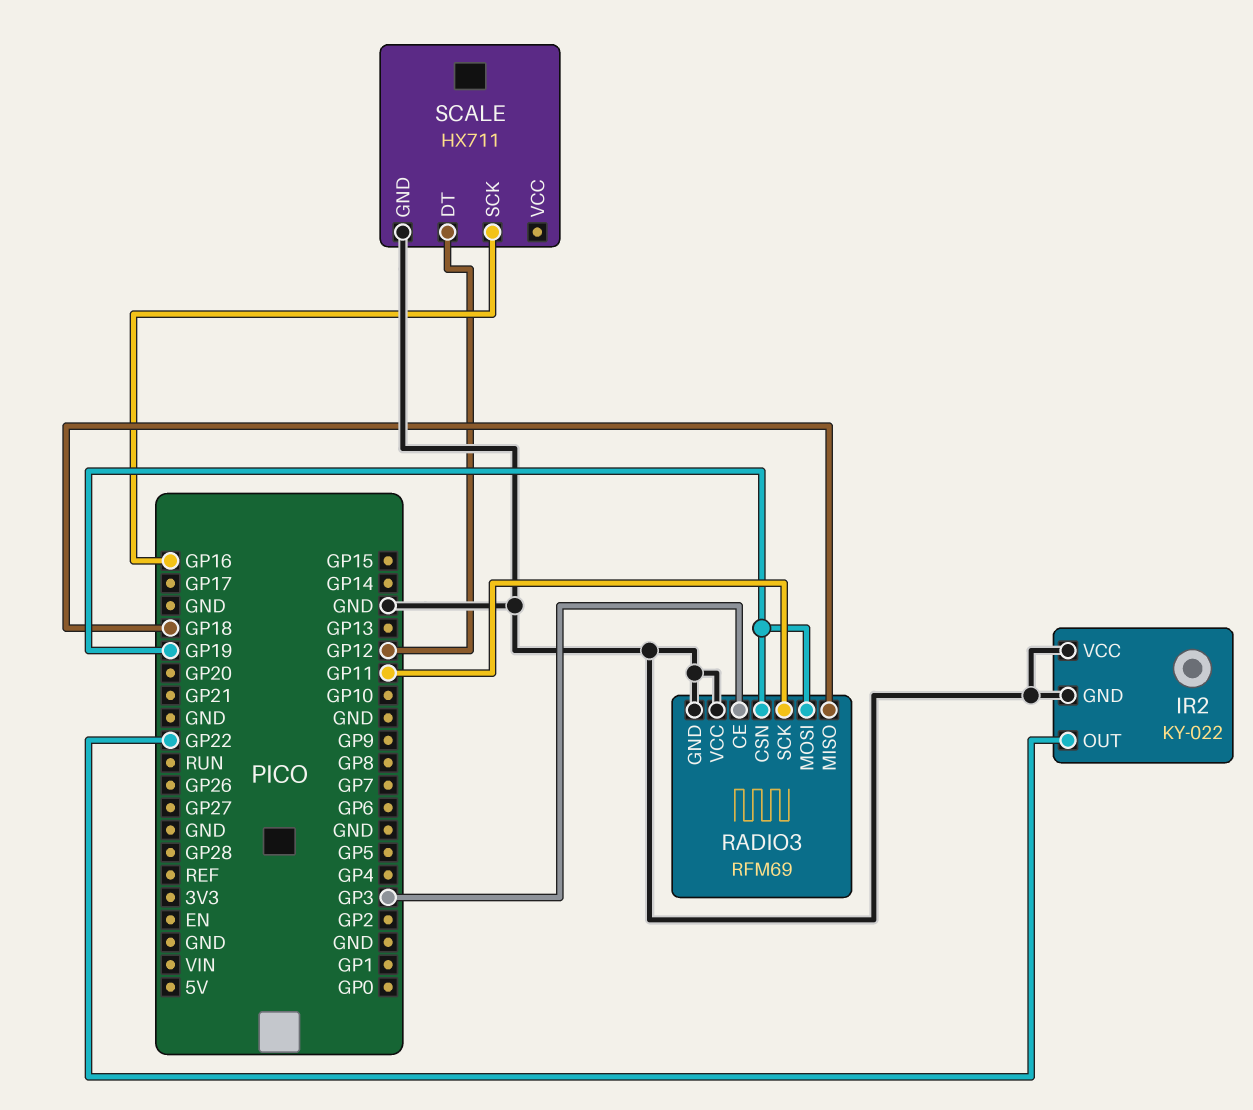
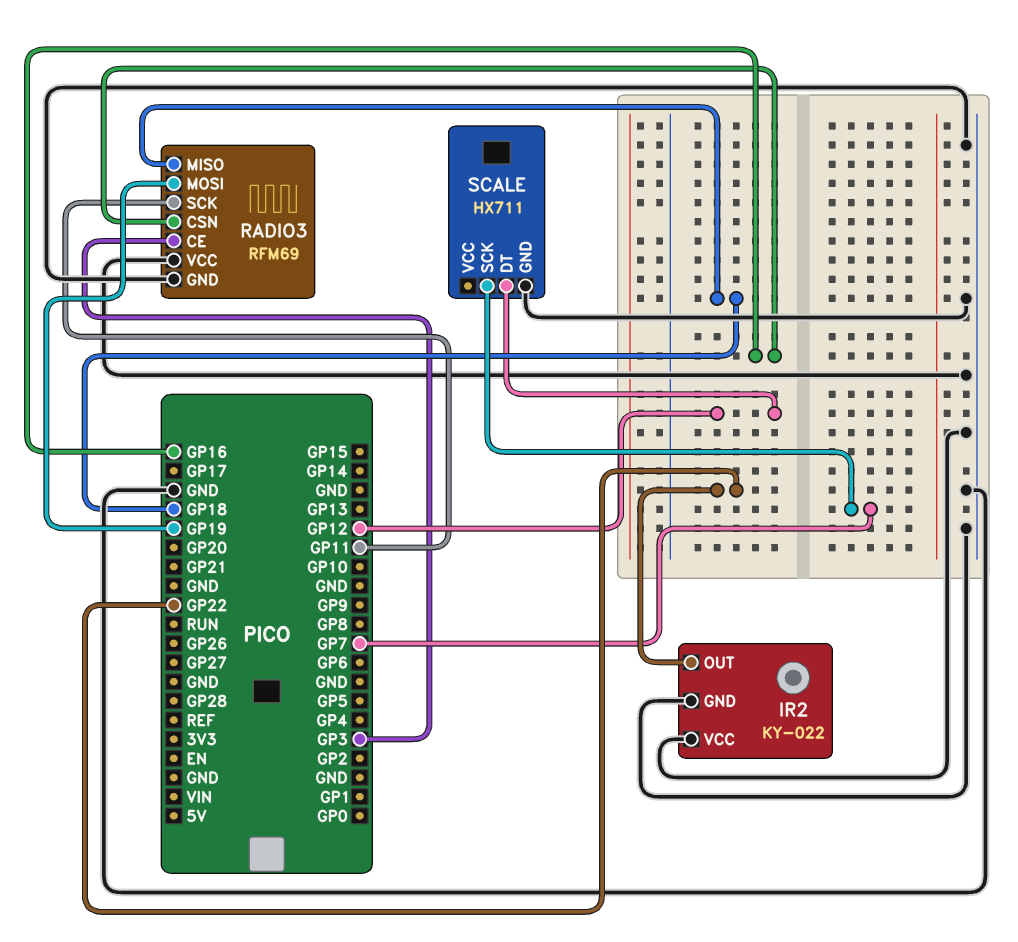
RADIO3 pin CSN: GP19 -> GP16
SCALE pin SCK: GP16 -> GP7

